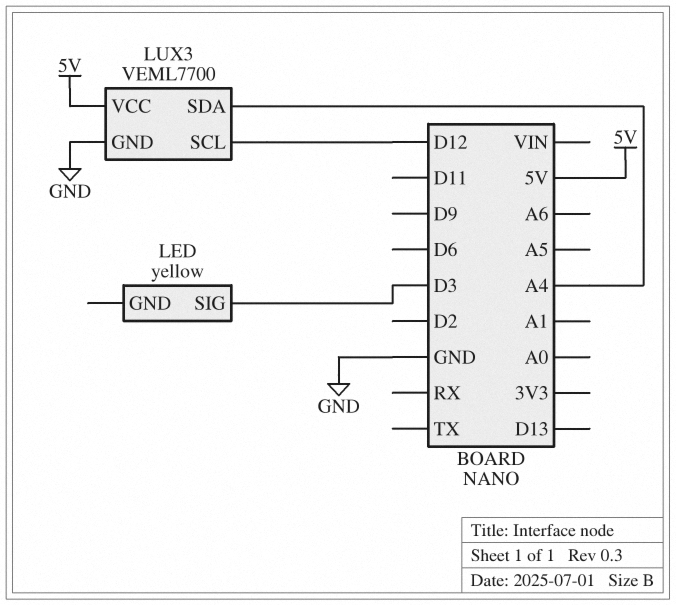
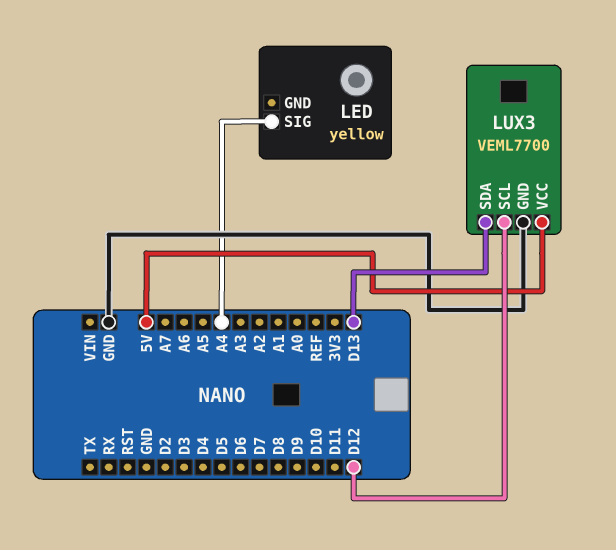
LED pin SIG: D3 -> A4
LUX3 pin SDA: A4 -> D13

